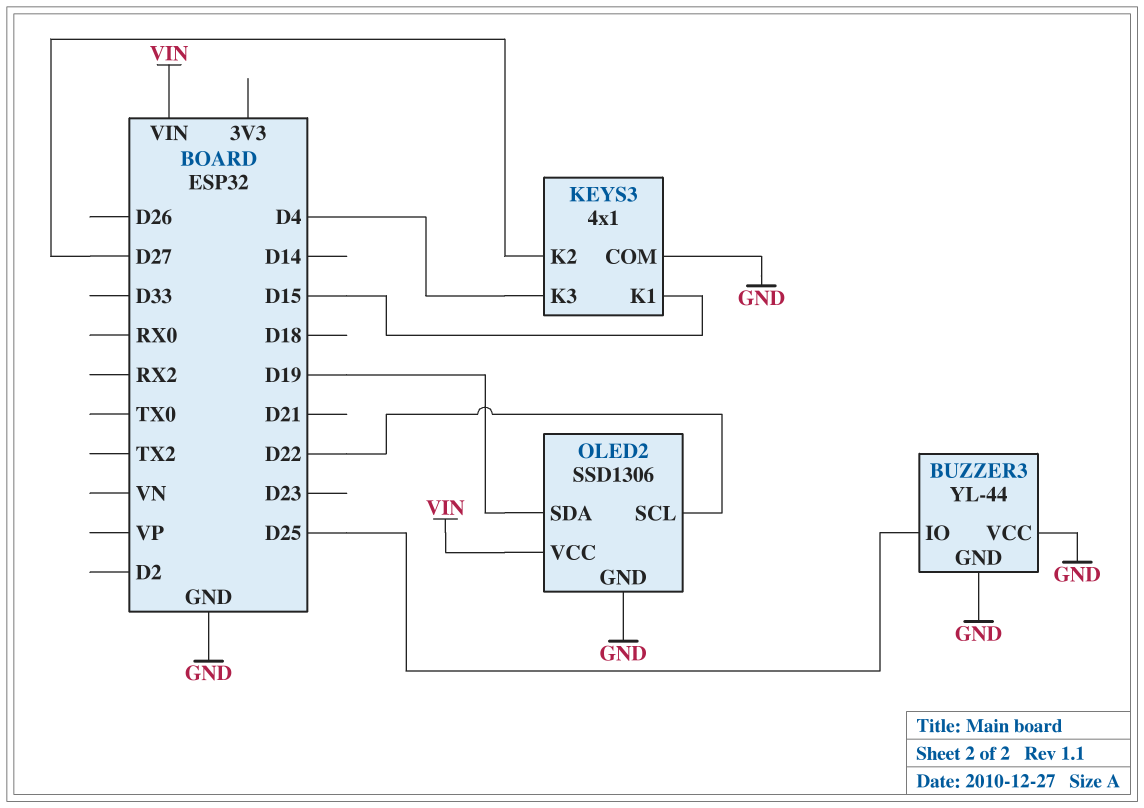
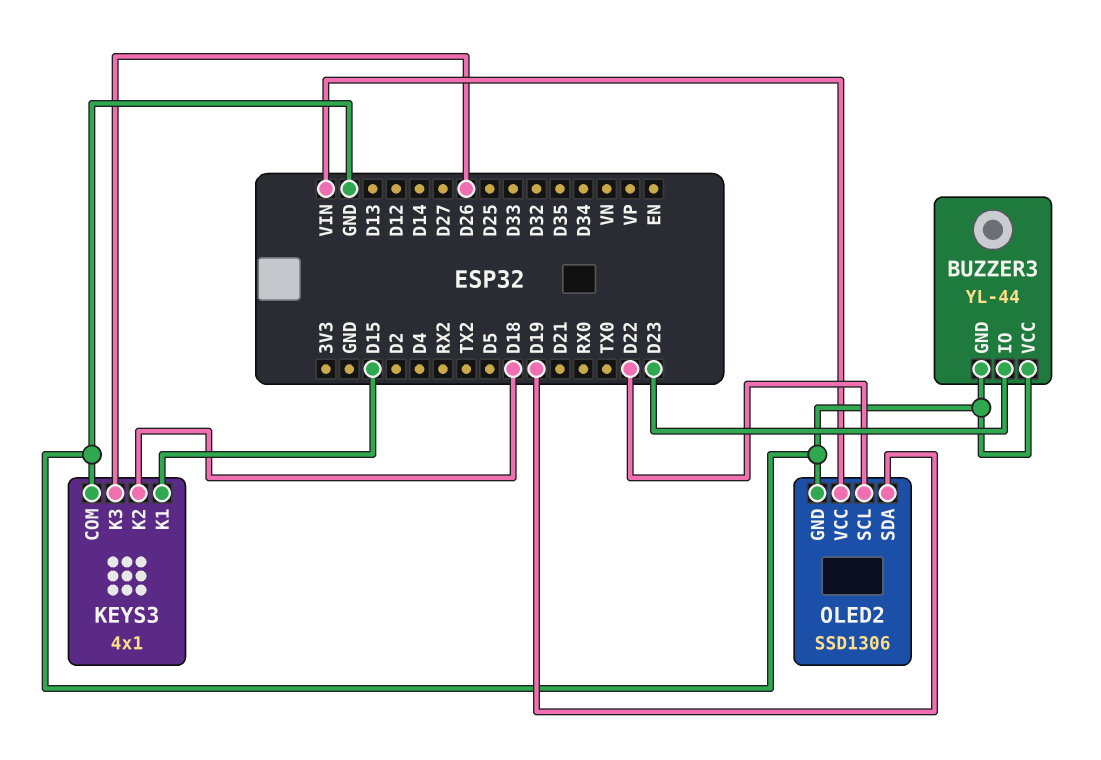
BUZZER3 pin IO: D25 -> D23
KEYS3 pin K2: D27 -> D18
KEYS3 pin K3: D4 -> D26

